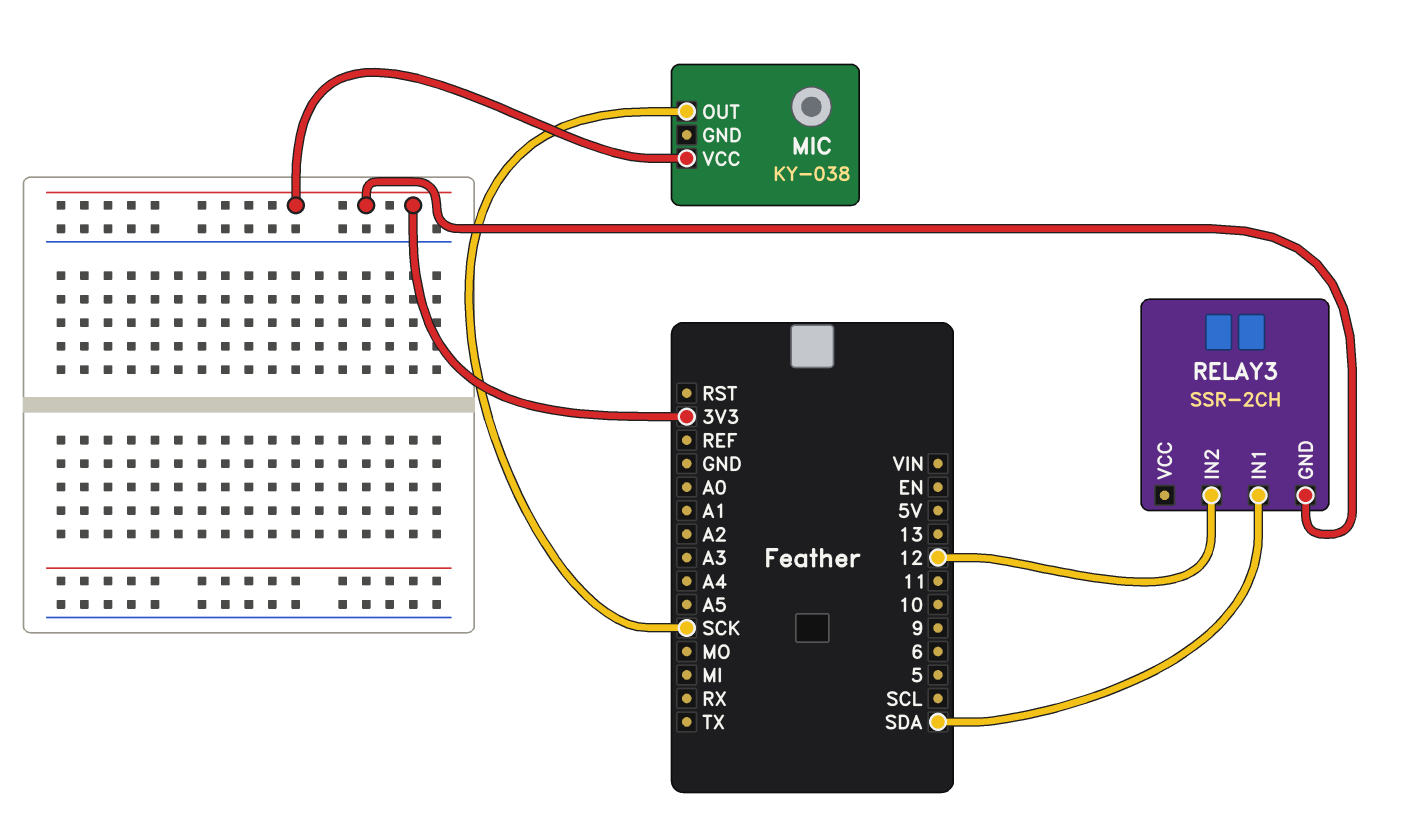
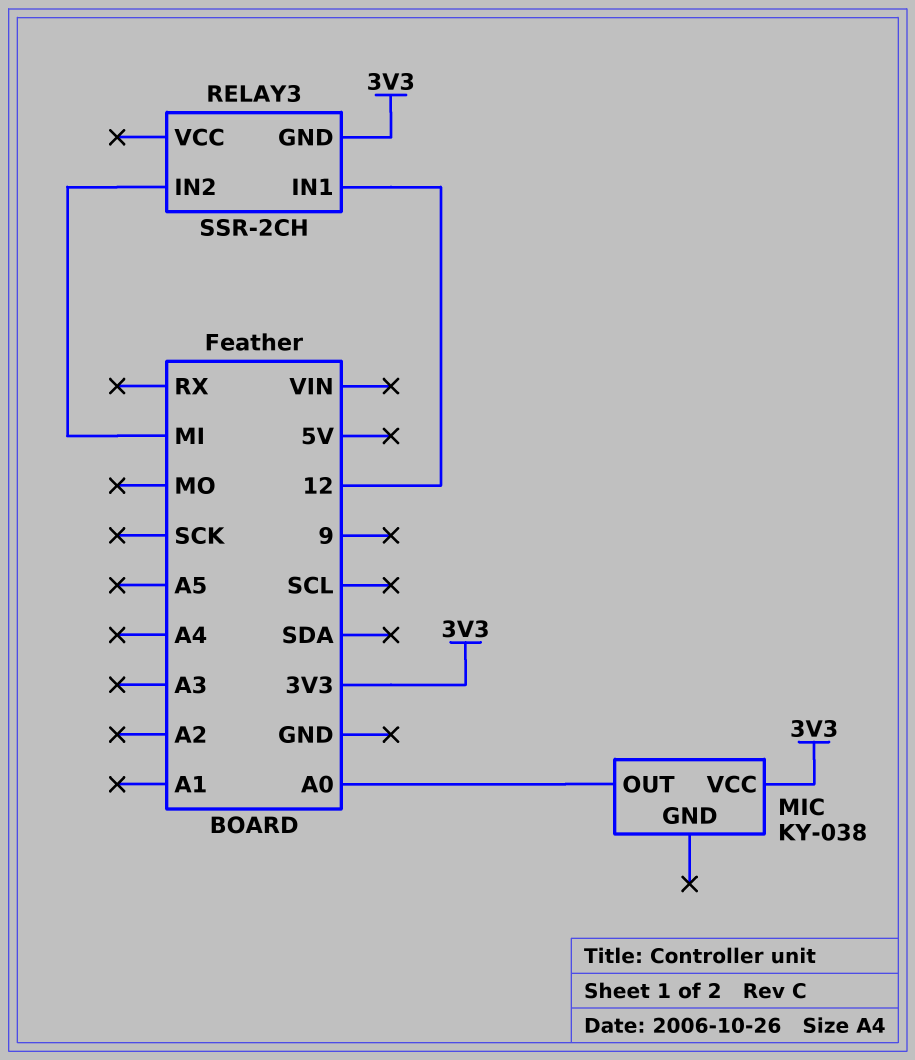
MIC pin OUT: SCK -> A0
RELAY3 pin IN1: SDA -> 12
RELAY3 pin IN2: 12 -> MI

